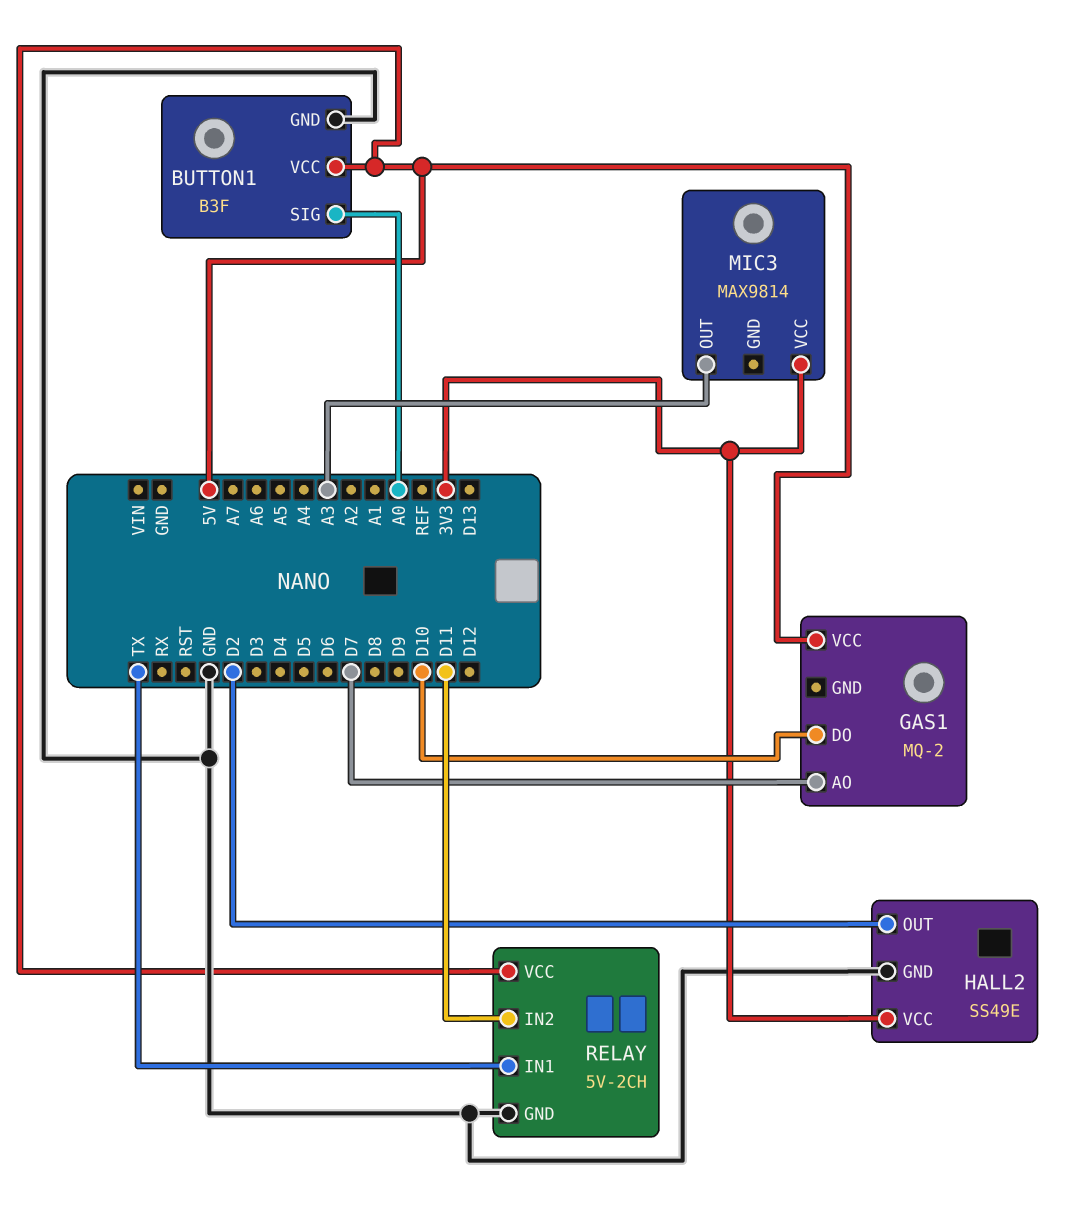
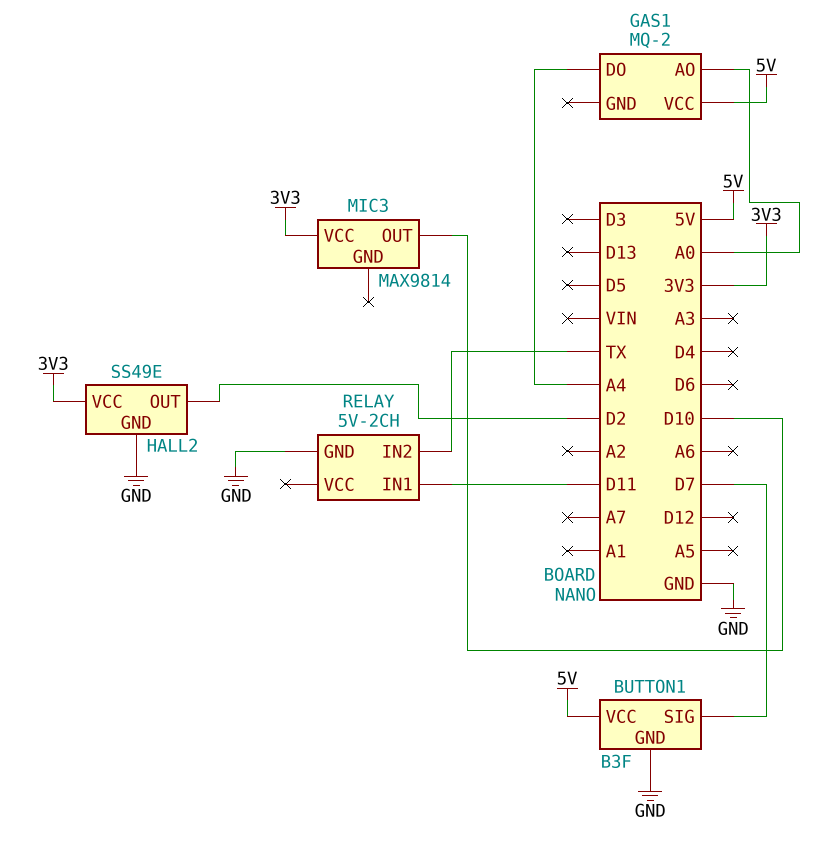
BUTTON1 pin SIG: A0 -> D7
GAS1 pin AO: D7 -> A0
GAS1 pin DO: D10 -> A4
MIC3 pin OUT: A3 -> D10
RELAY pin IN1: TX -> D11
RELAY pin IN2: D11 -> TX
RELAY pin VCC: 5V -> none

